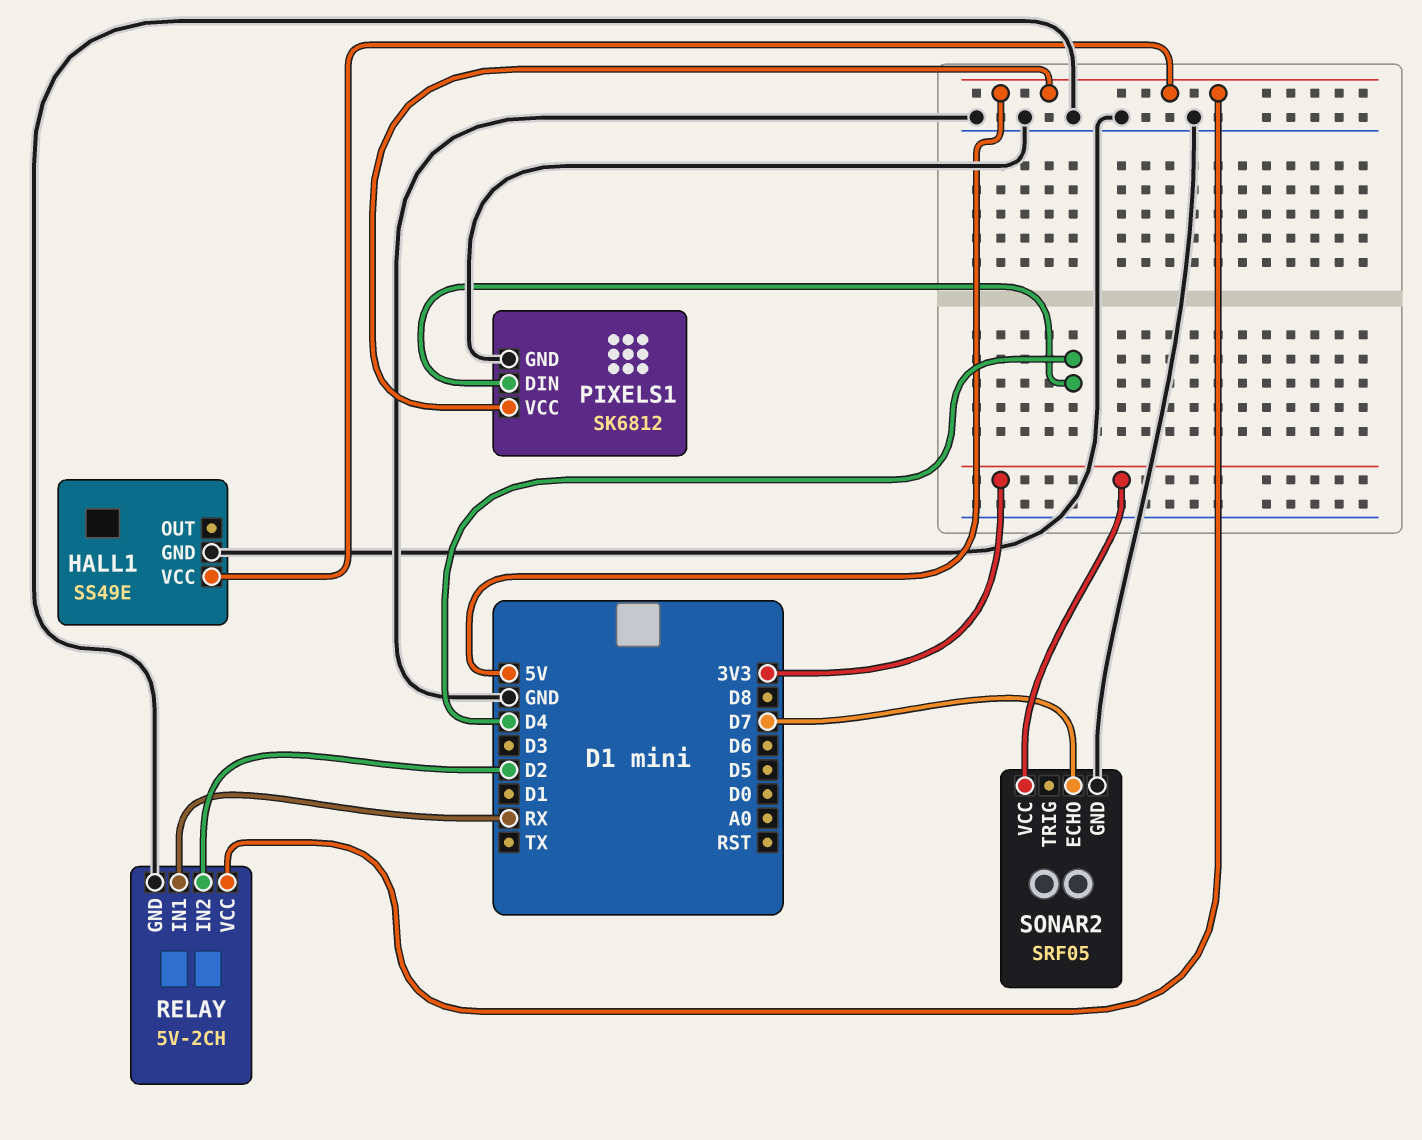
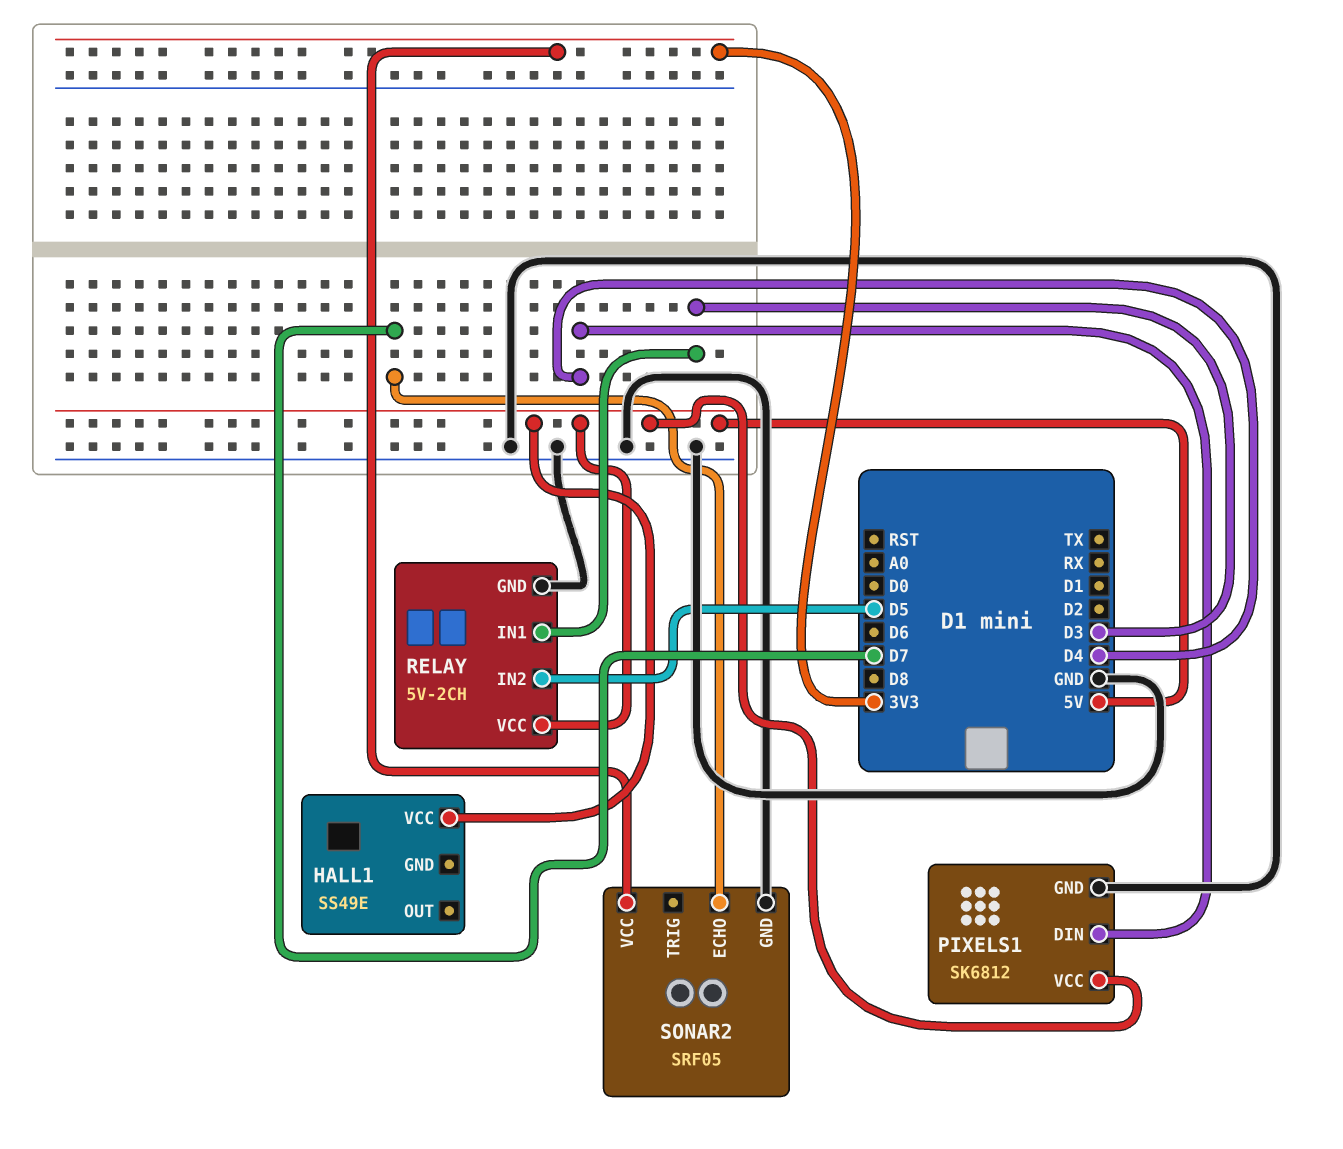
HALL1 pin GND: GND -> none
RELAY pin IN1: RX -> D3
RELAY pin IN2: D2 -> D5

